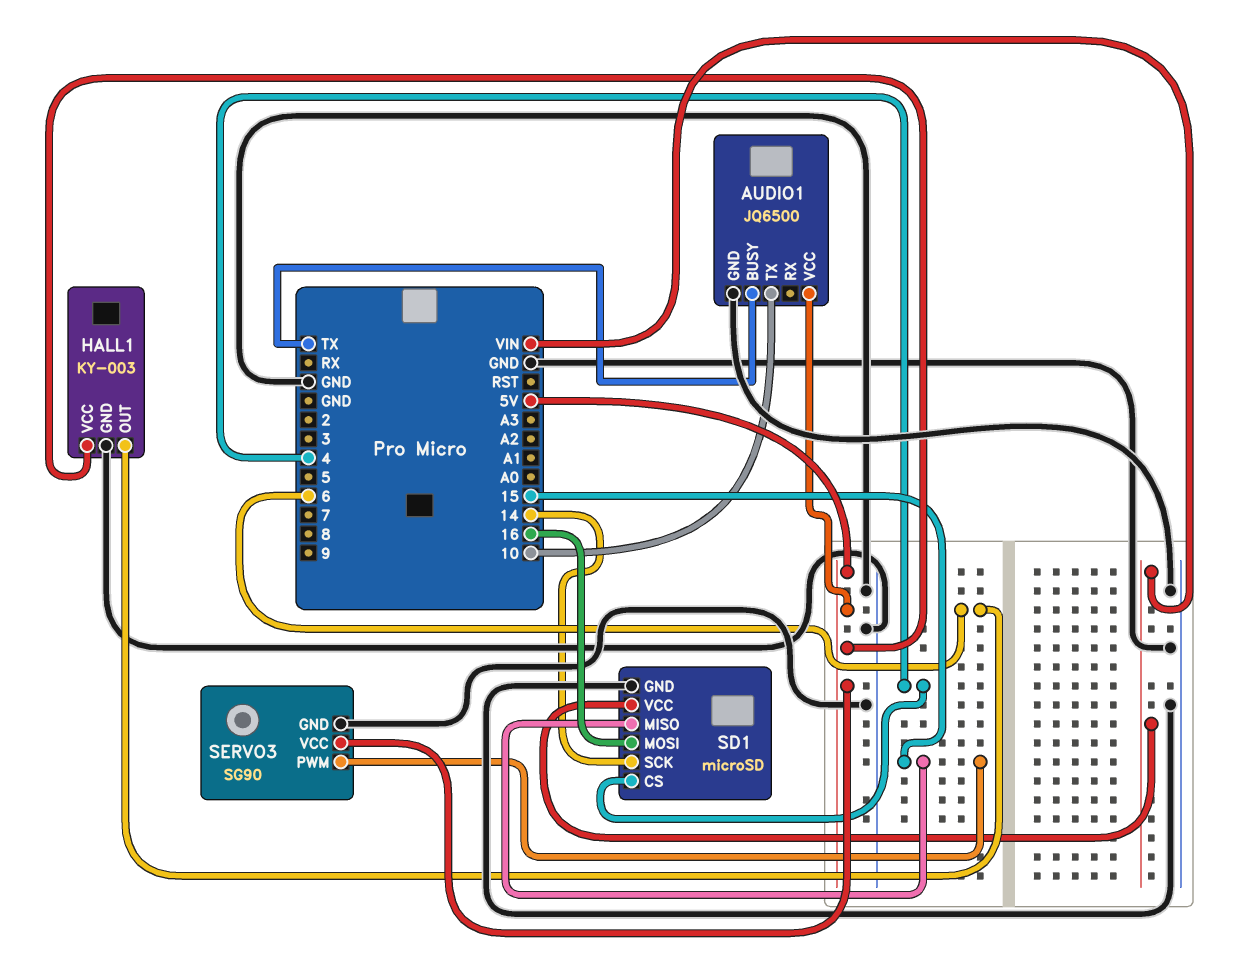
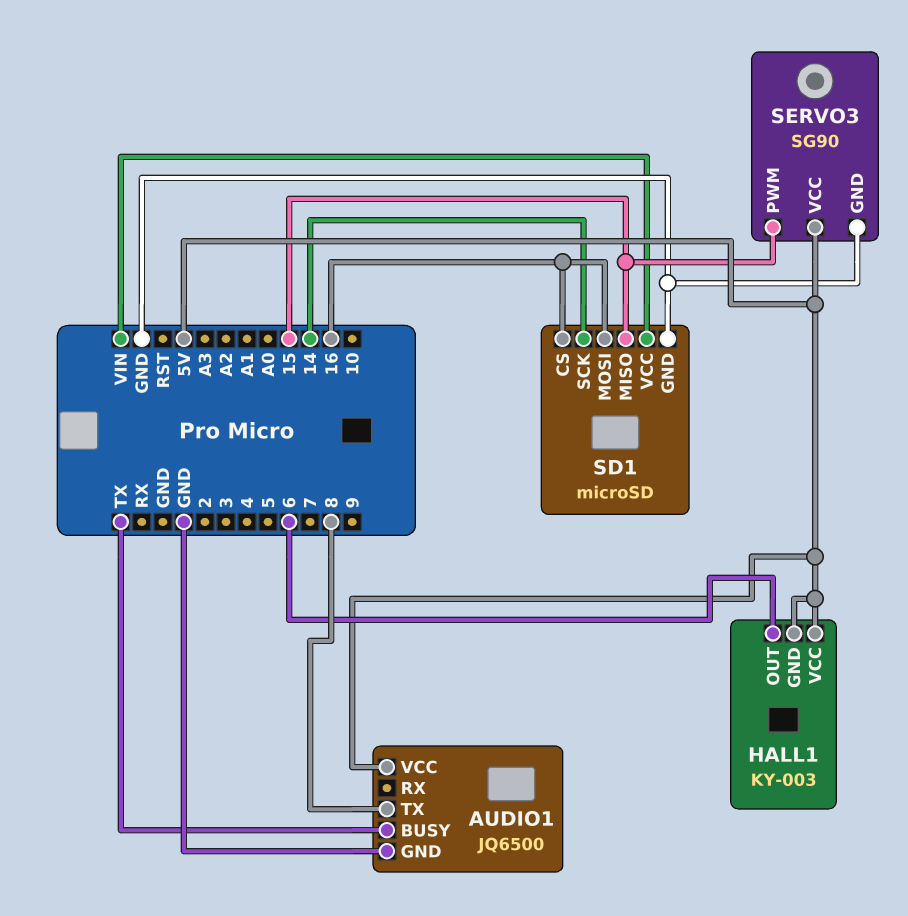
AUDIO1 pin TX: 10 -> 8
HALL1 pin GND: GND -> 5V
SD1 pin CS: 4 -> 16

